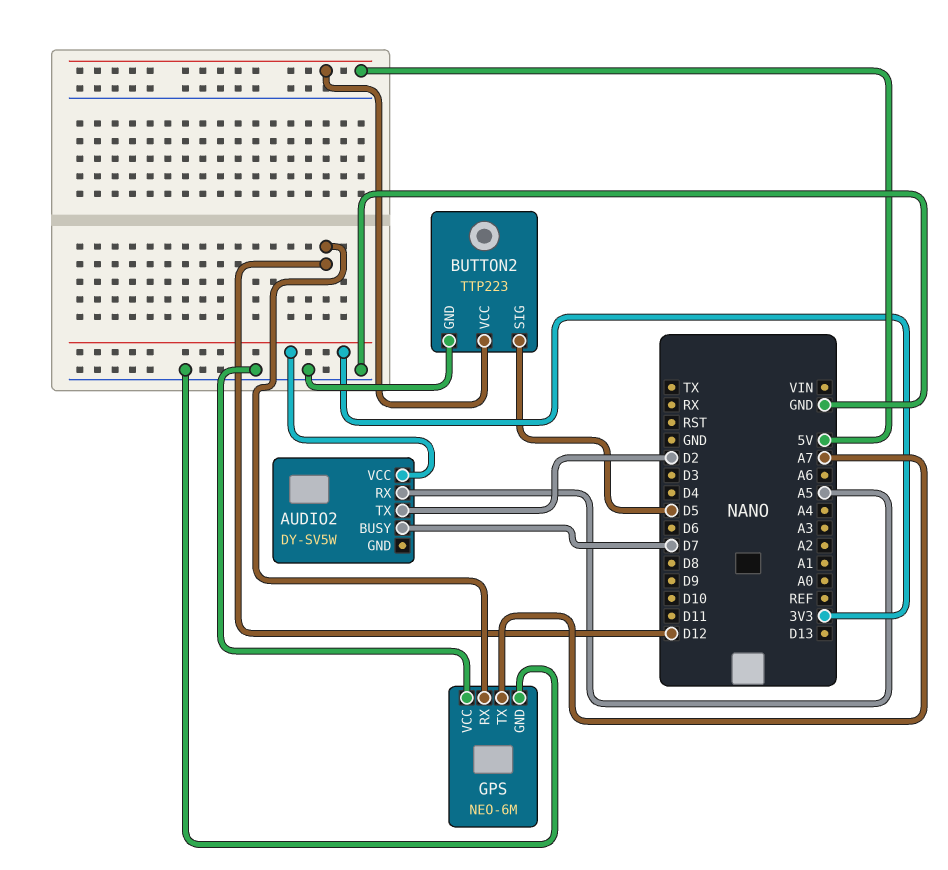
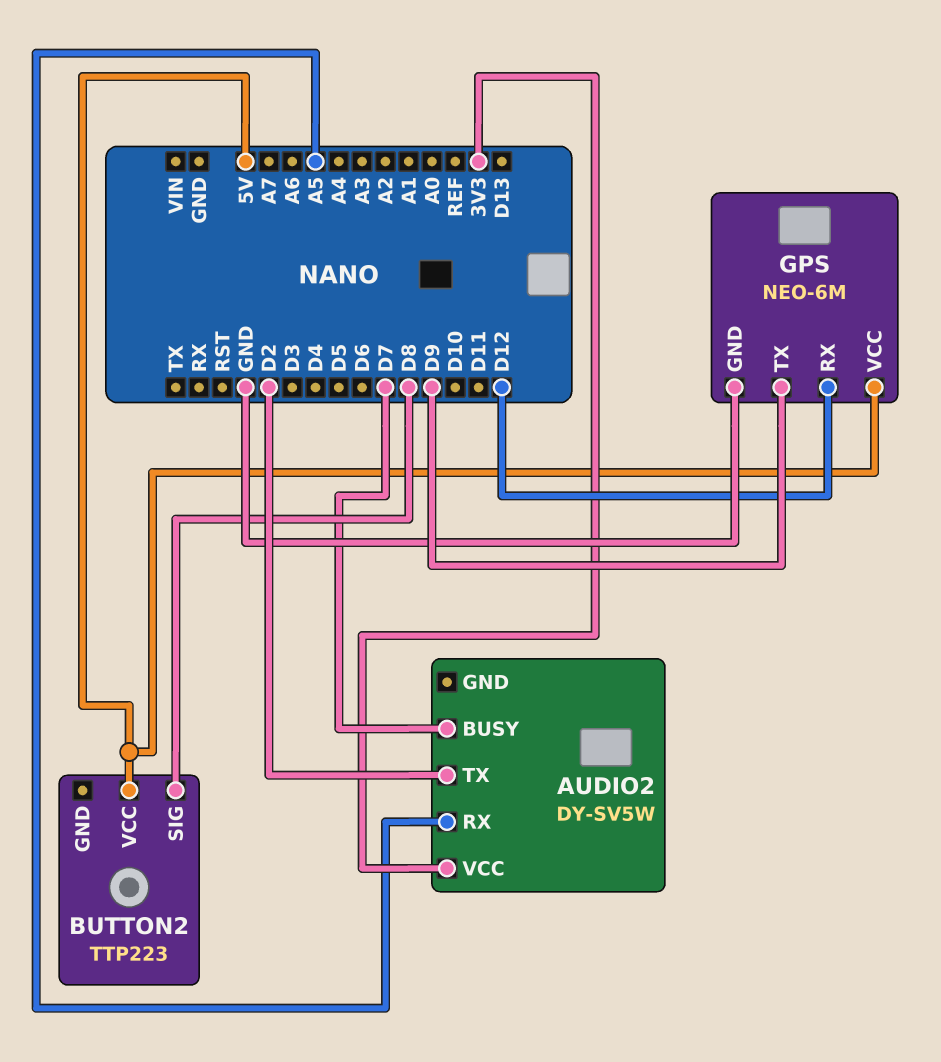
BUTTON2 pin GND: GND -> none
BUTTON2 pin SIG: D5 -> D8
GPS pin TX: A7 -> D9
GPS pin VCC: GND -> 5V

